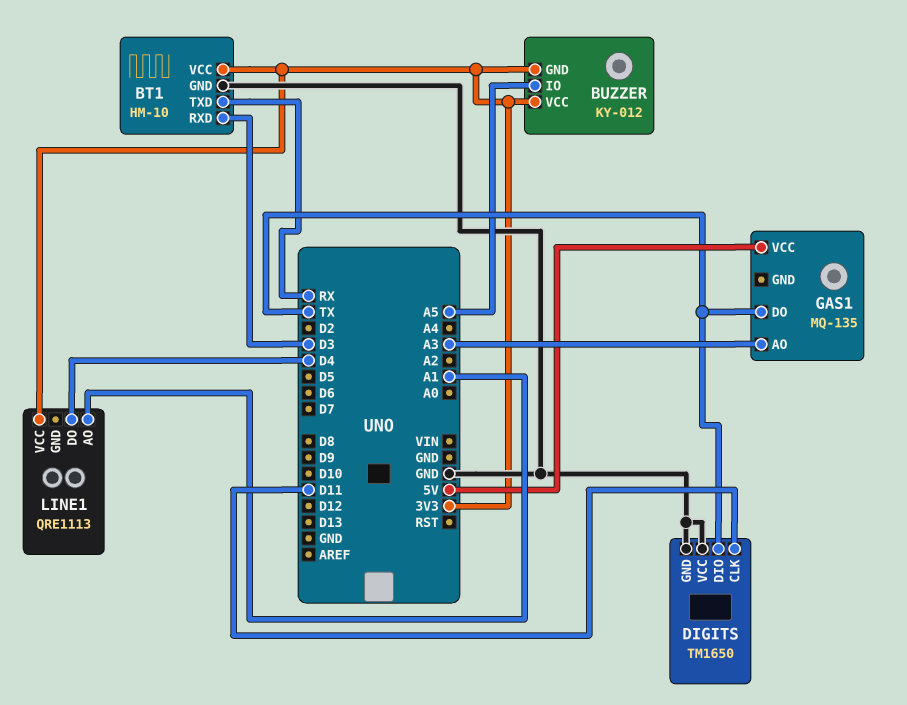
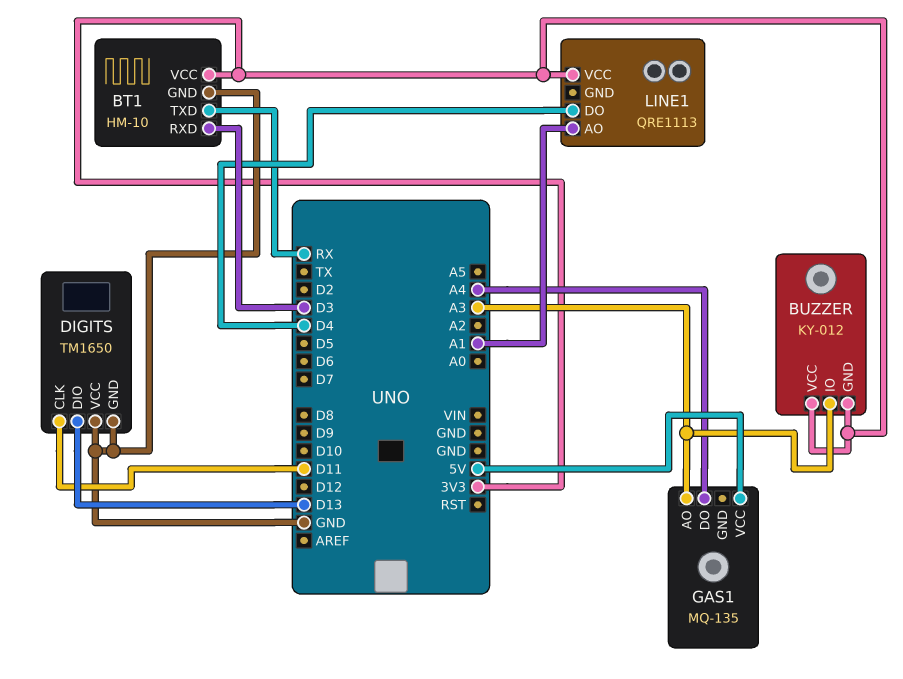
BUZZER pin IO: A5 -> A3
DIGITS pin DIO: TX -> D13
GAS1 pin DO: TX -> A4

